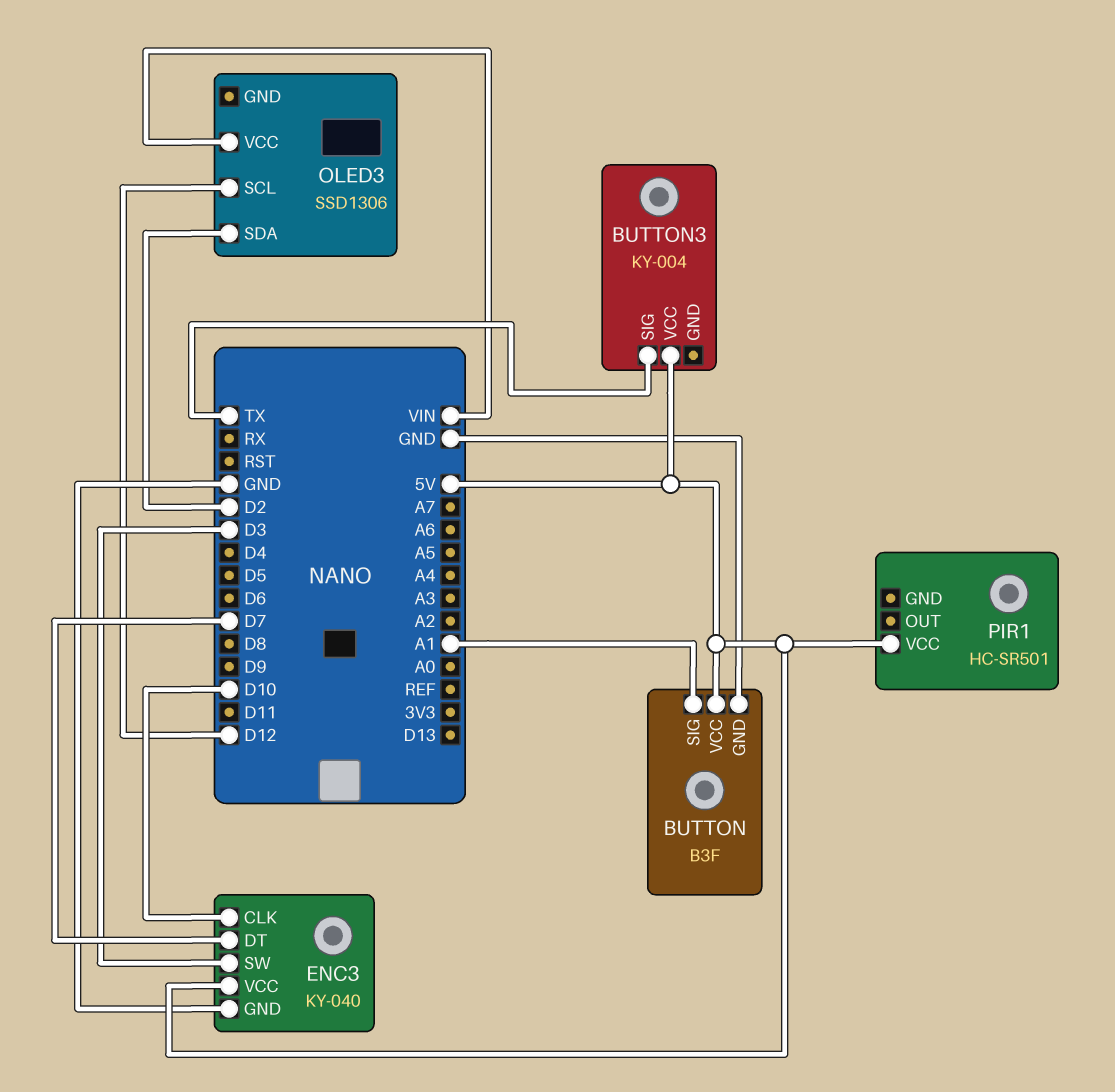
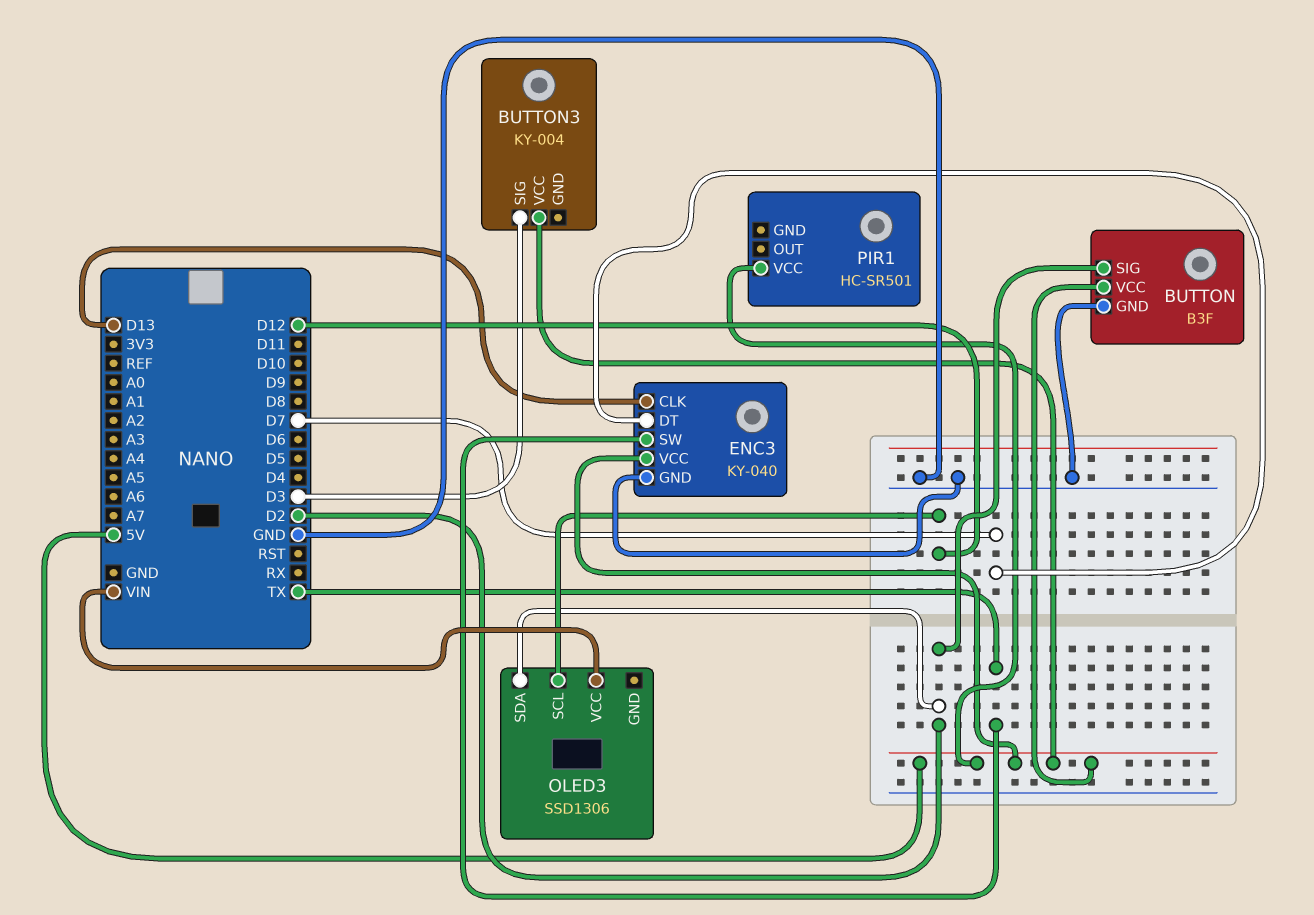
BUTTON pin SIG: A1 -> D2
BUTTON3 pin SIG: TX -> D3
ENC3 pin CLK: D10 -> D13
ENC3 pin SW: D3 -> TX

